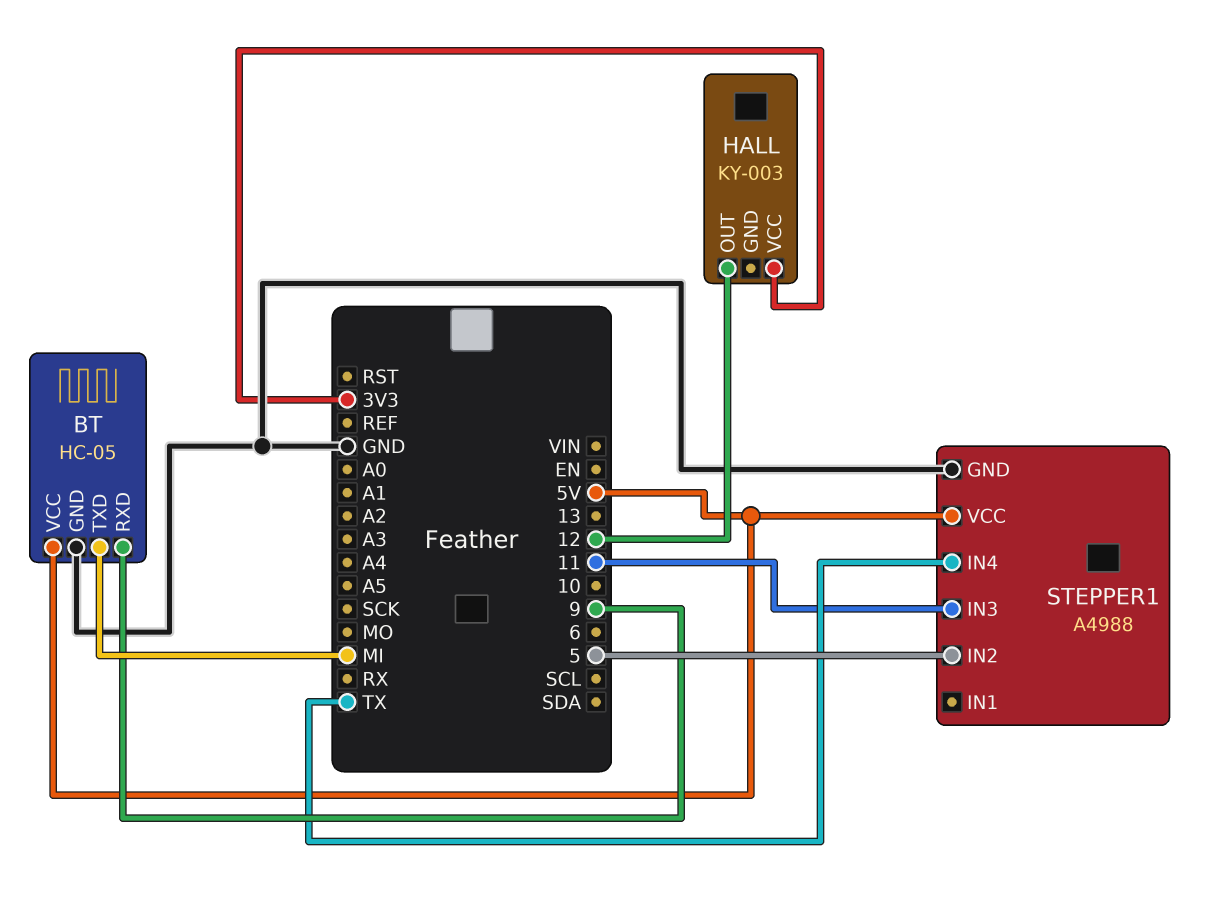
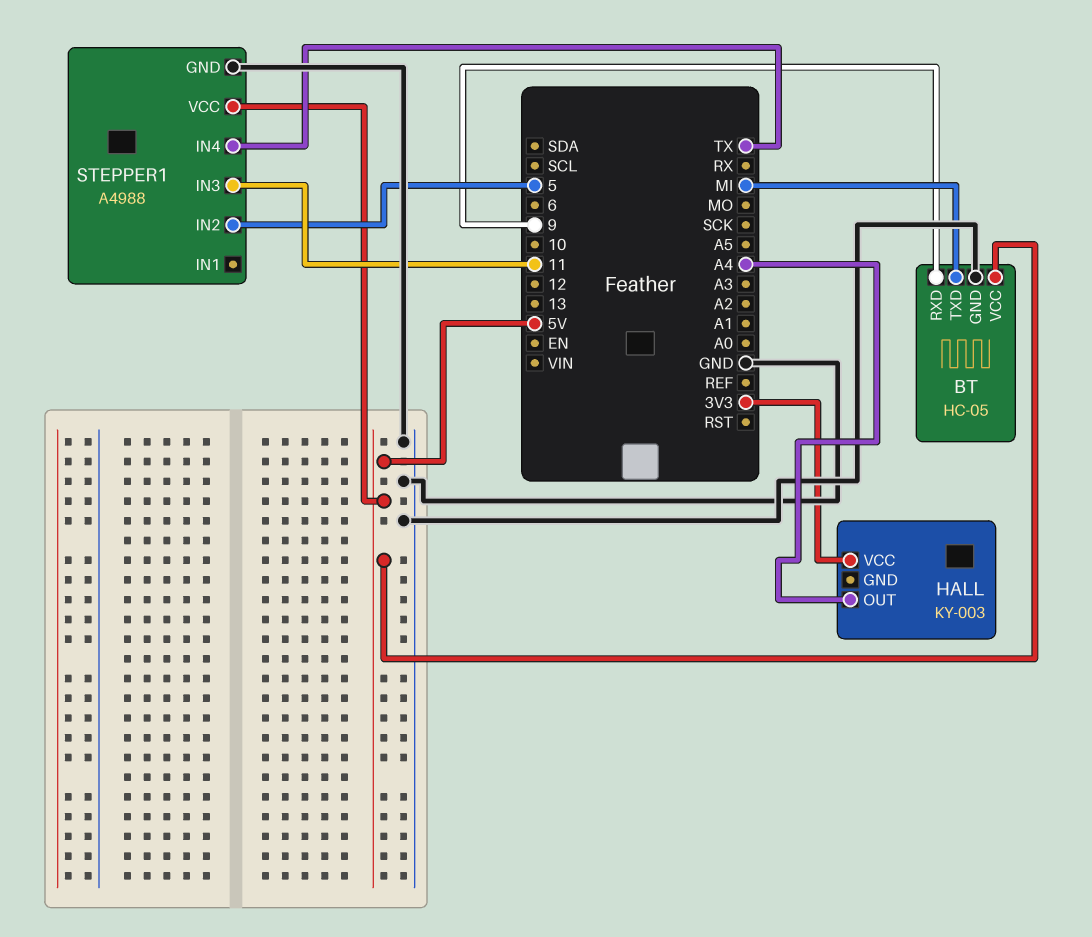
HALL pin OUT: 12 -> A4

